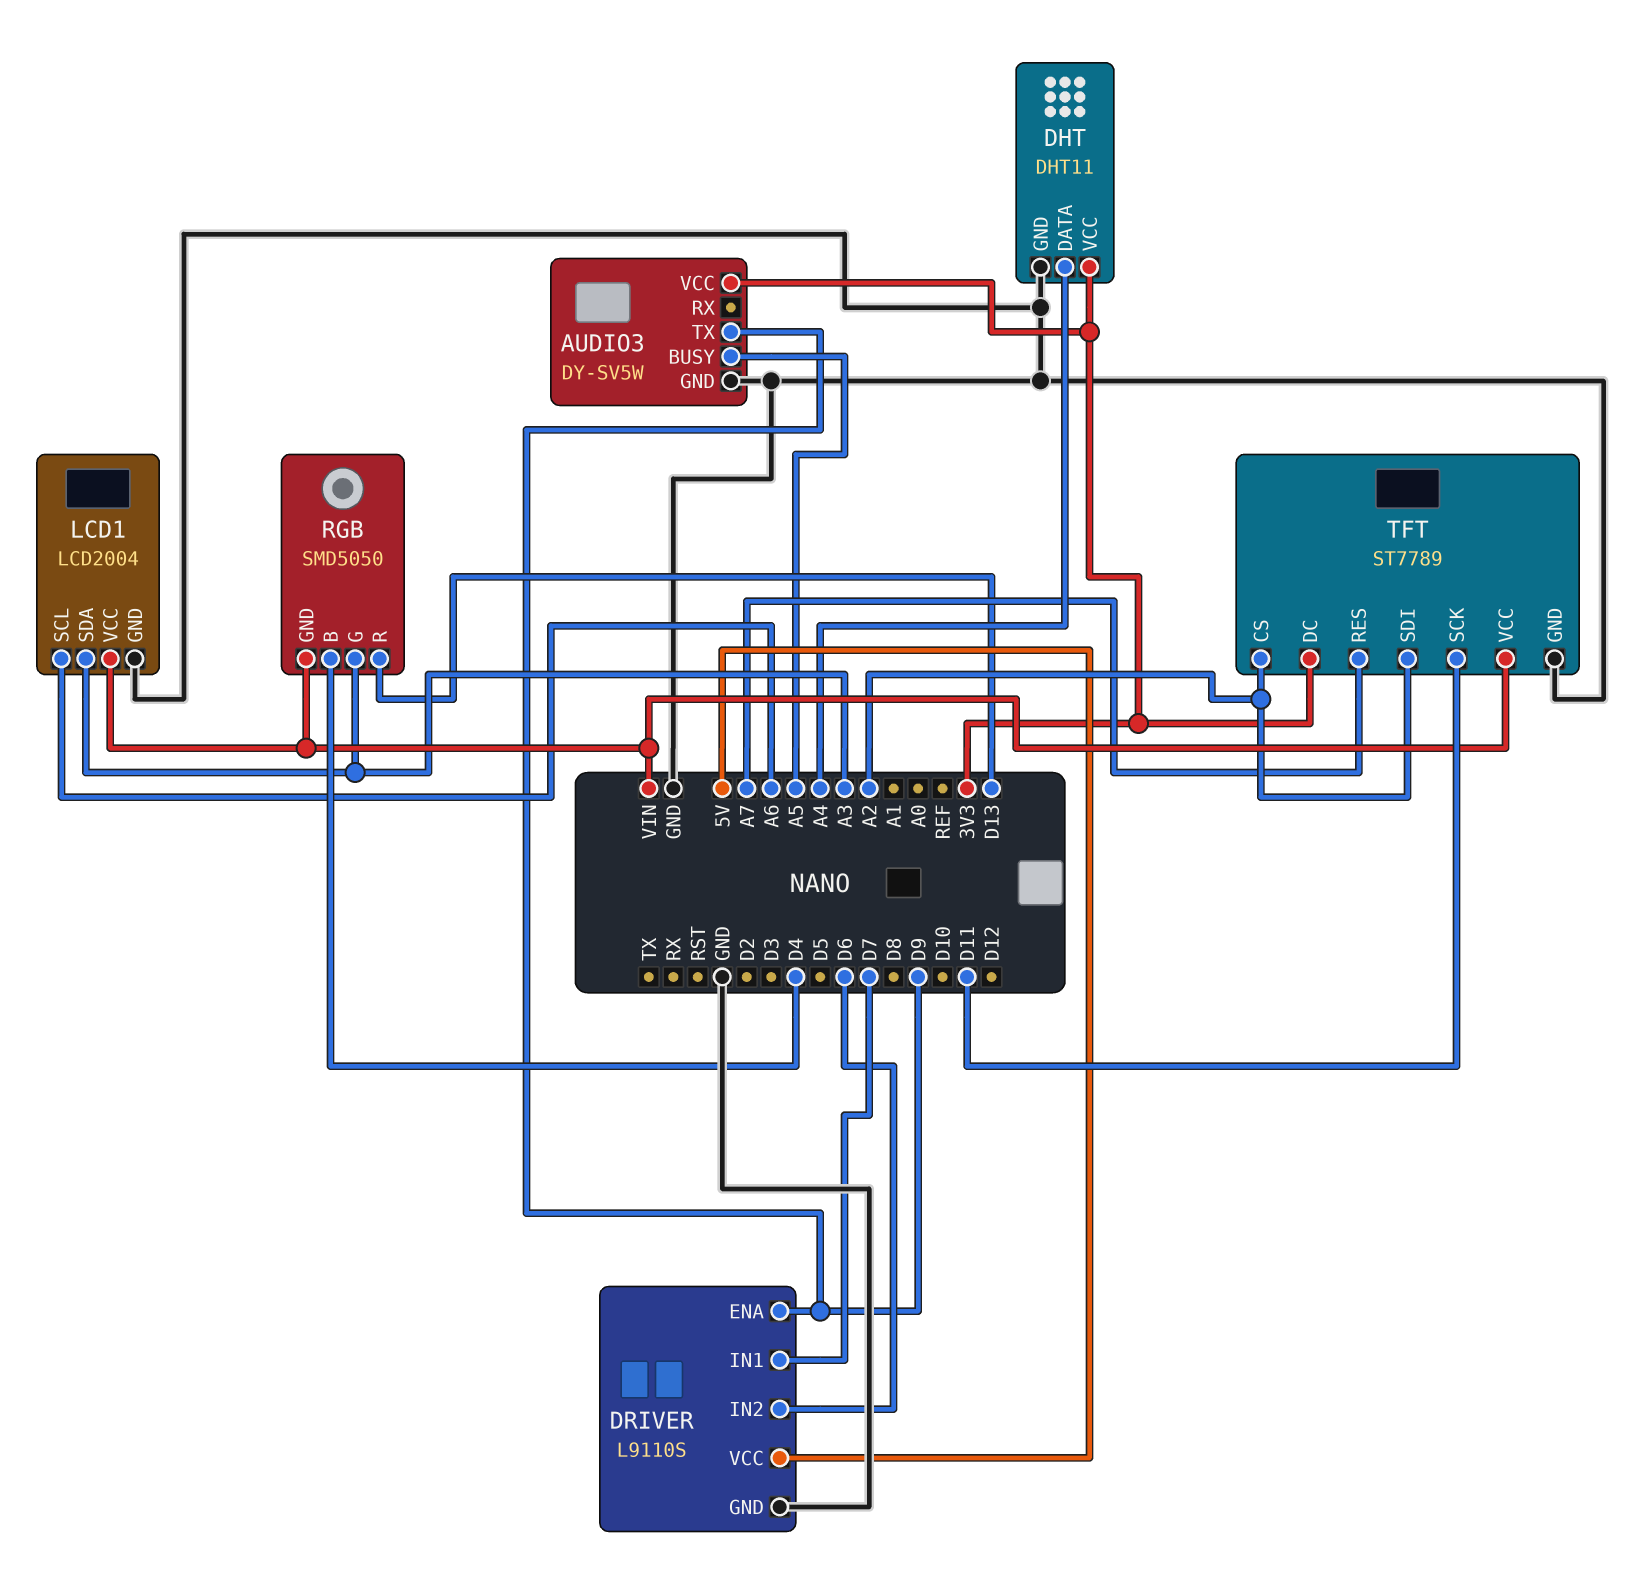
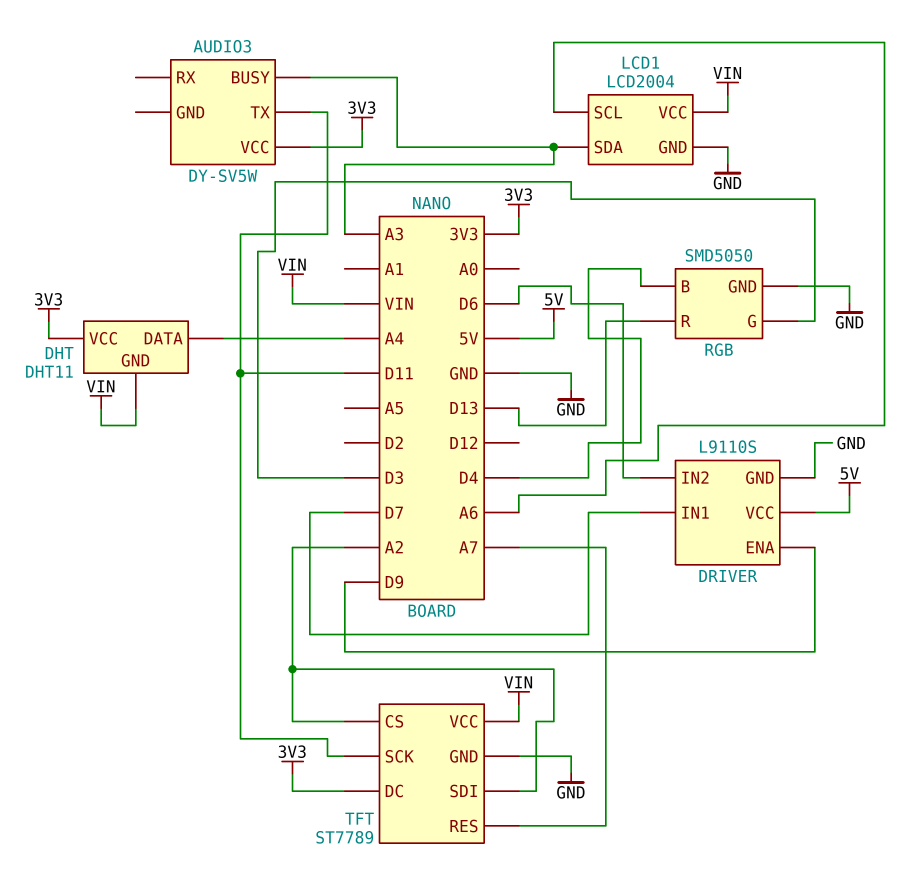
AUDIO3 pin BUSY: A5 -> A3
AUDIO3 pin GND: GND -> none
AUDIO3 pin TX: D9 -> D11
DHT pin GND: GND -> VIN
RGB pin G: A3 -> D3
RGB pin GND: VIN -> GND

